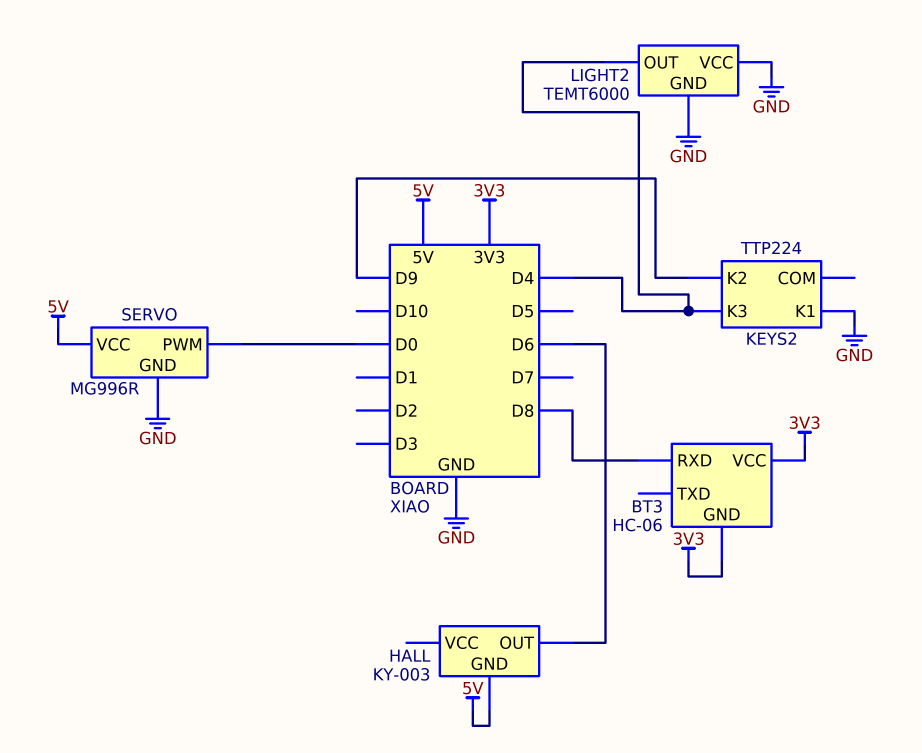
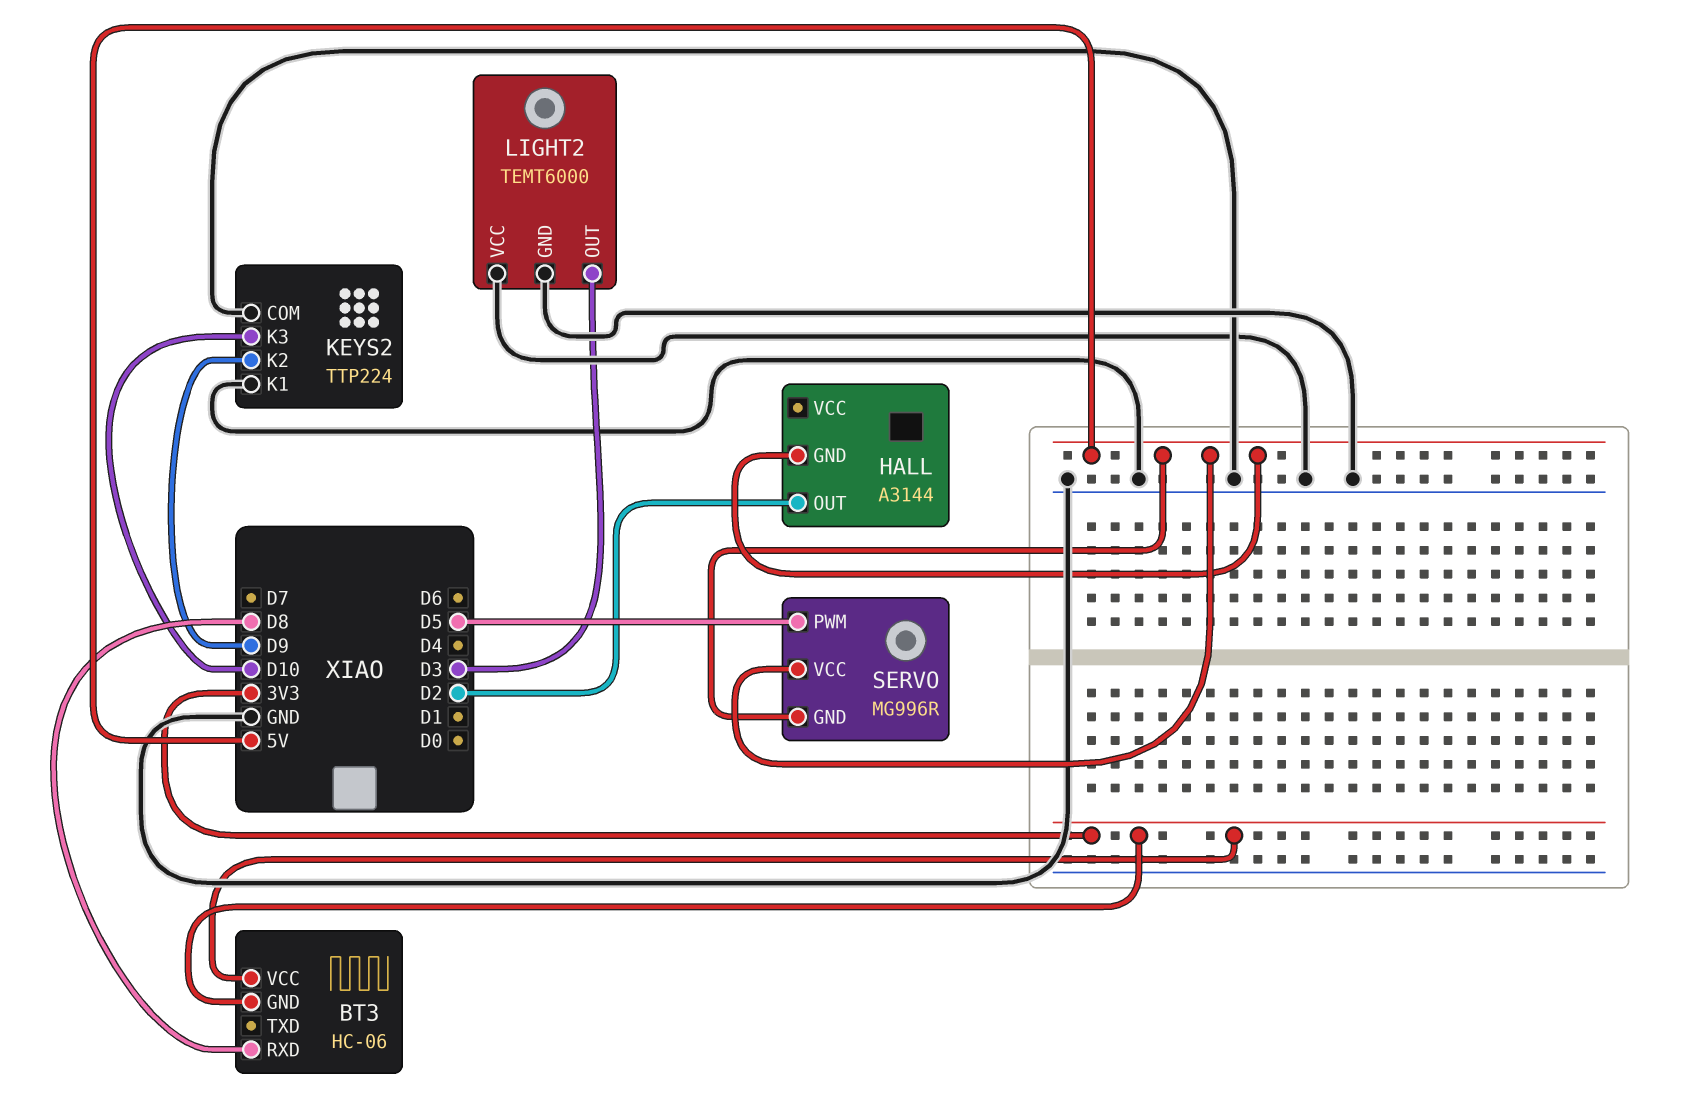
HALL: KY-003 -> A3144
HALL pin OUT: D6 -> D2
KEYS2 pin COM: none -> GND
KEYS2 pin K3: D4 -> D10
LIGHT2 pin OUT: D4 -> D3
SERVO pin GND: GND -> 5V
SERVO pin PWM: D0 -> D5

